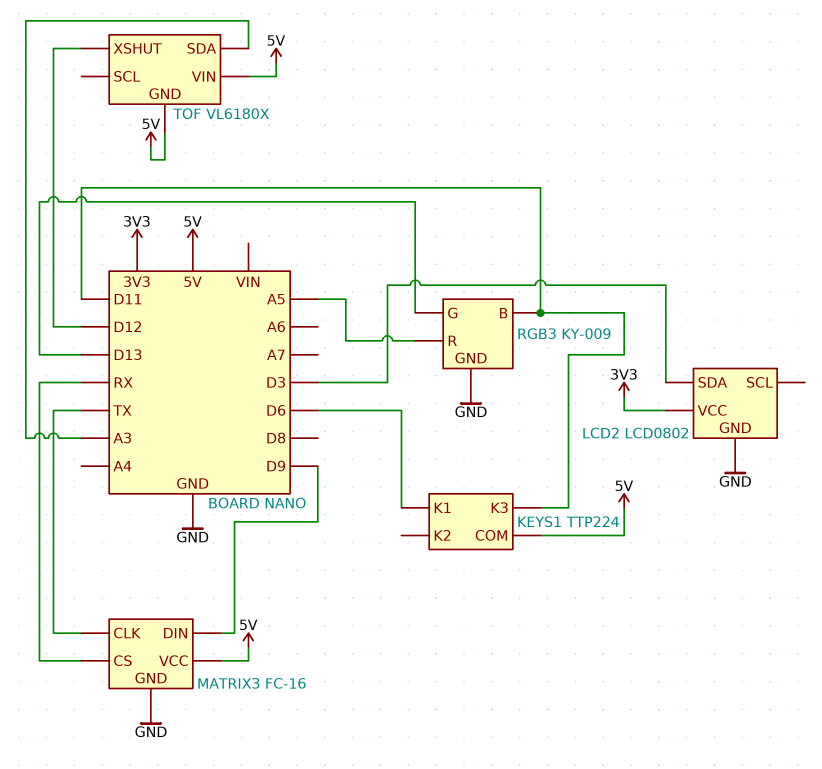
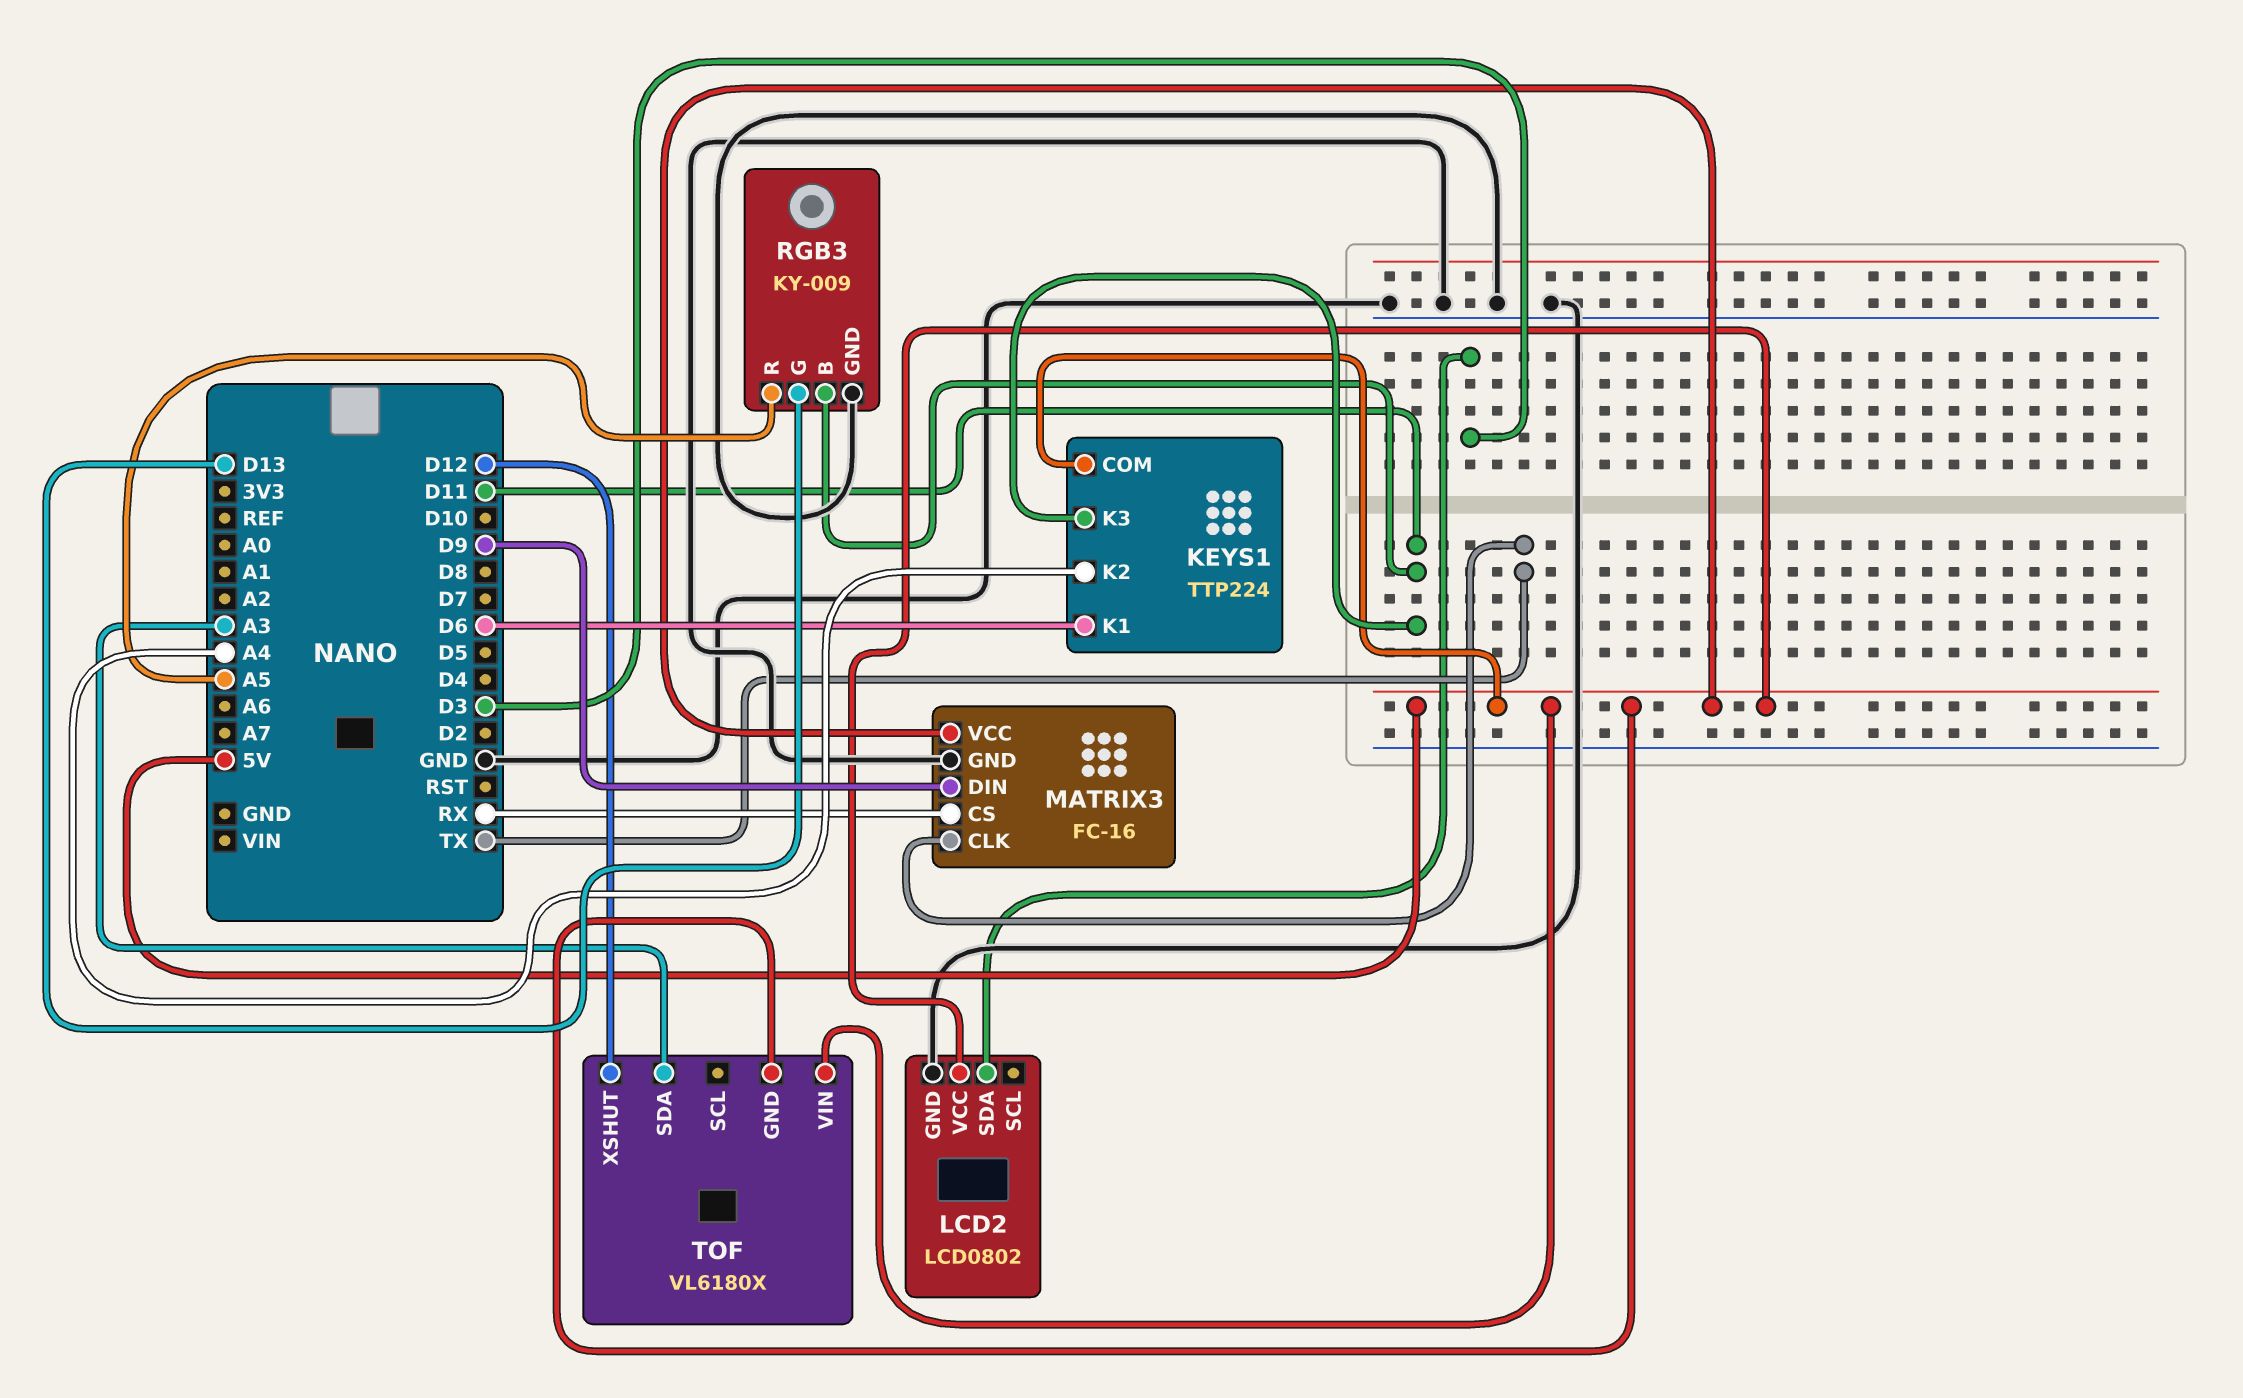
KEYS1 pin K2: none -> A4
LCD2 pin VCC: 3V3 -> 5V

